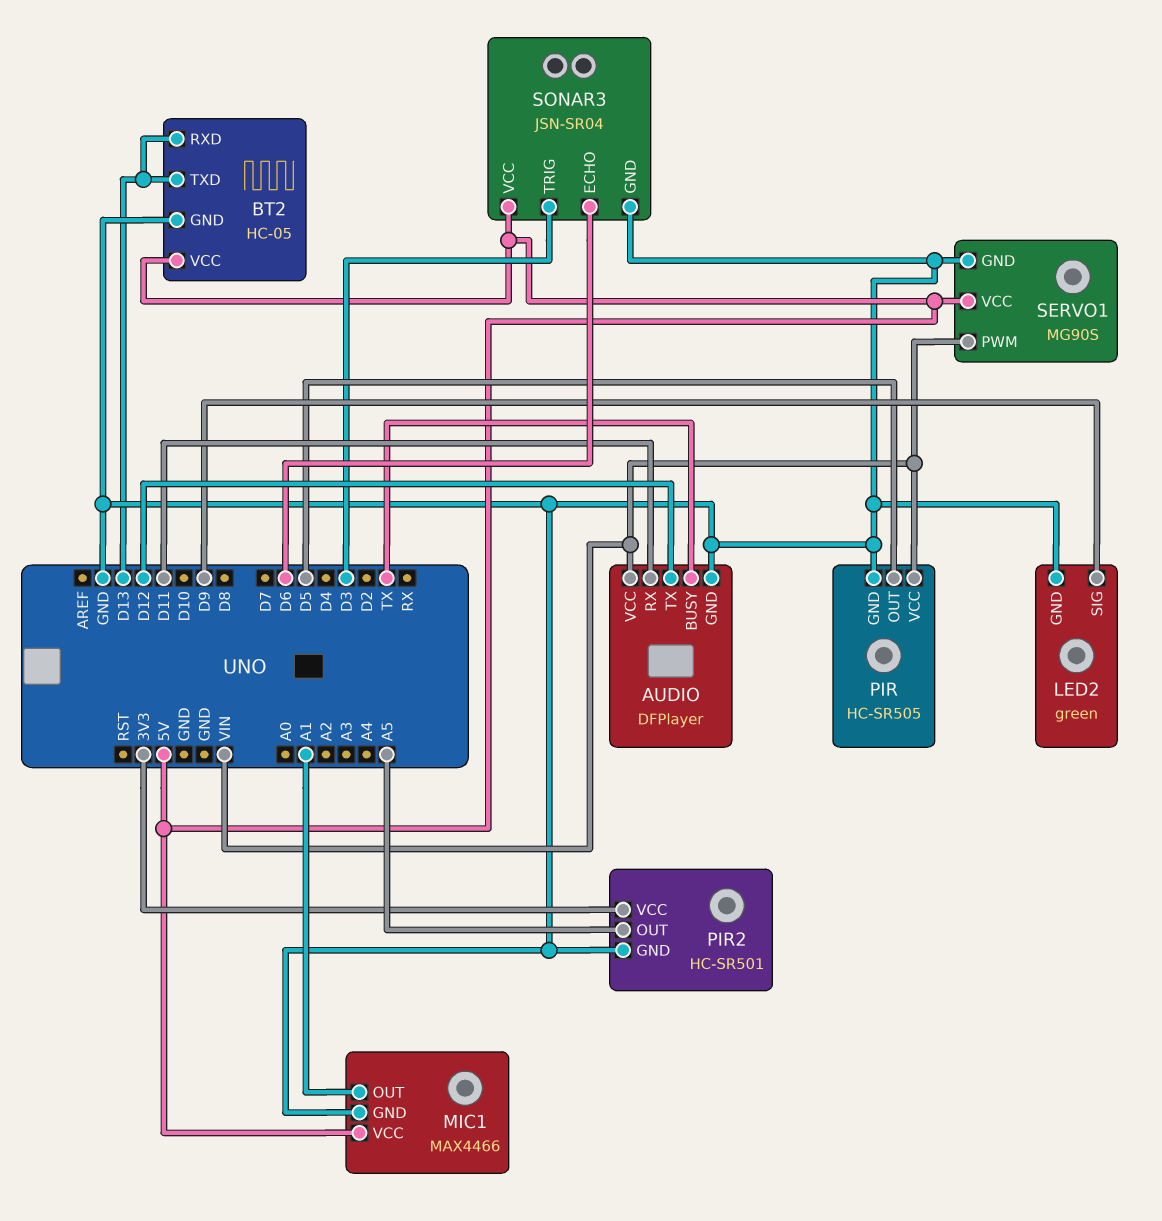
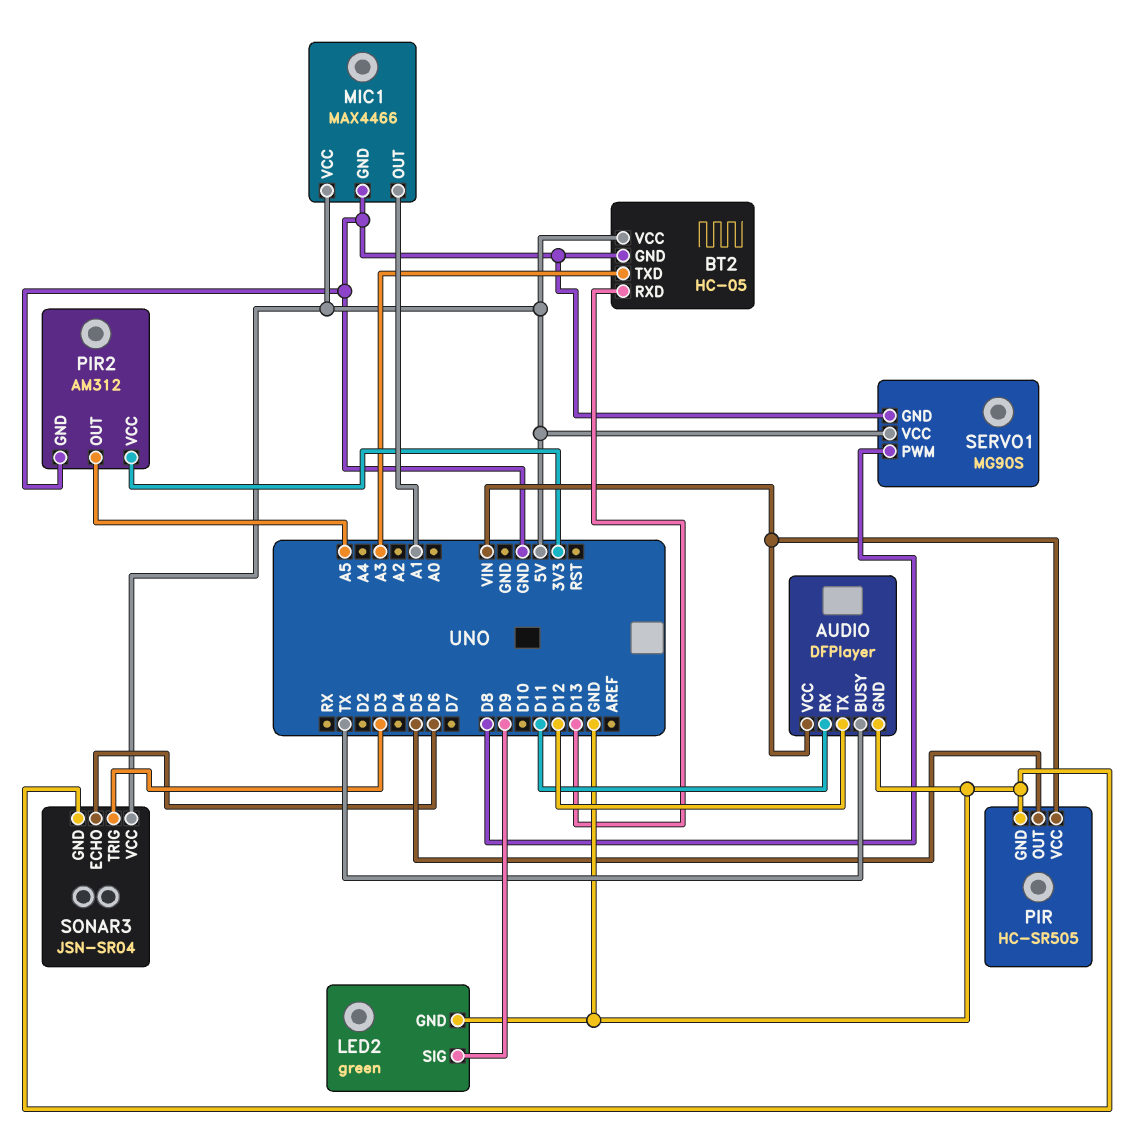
BT2 pin TXD: D13 -> A3
PIR2: HC-SR501 -> AM312
SERVO1 pin PWM: VIN -> D8

